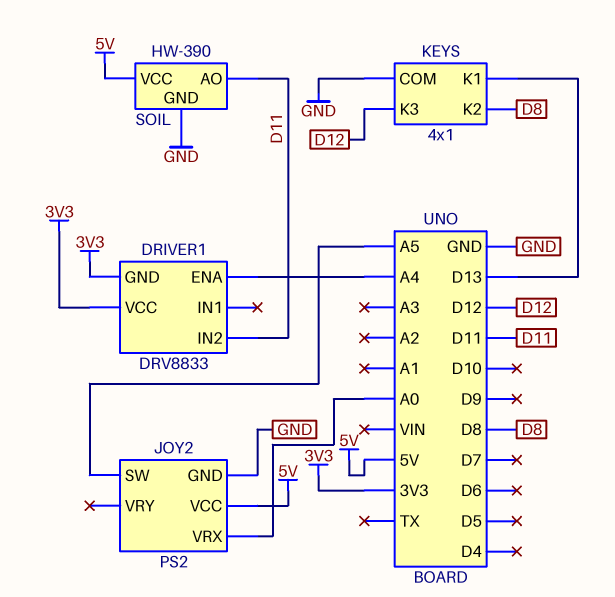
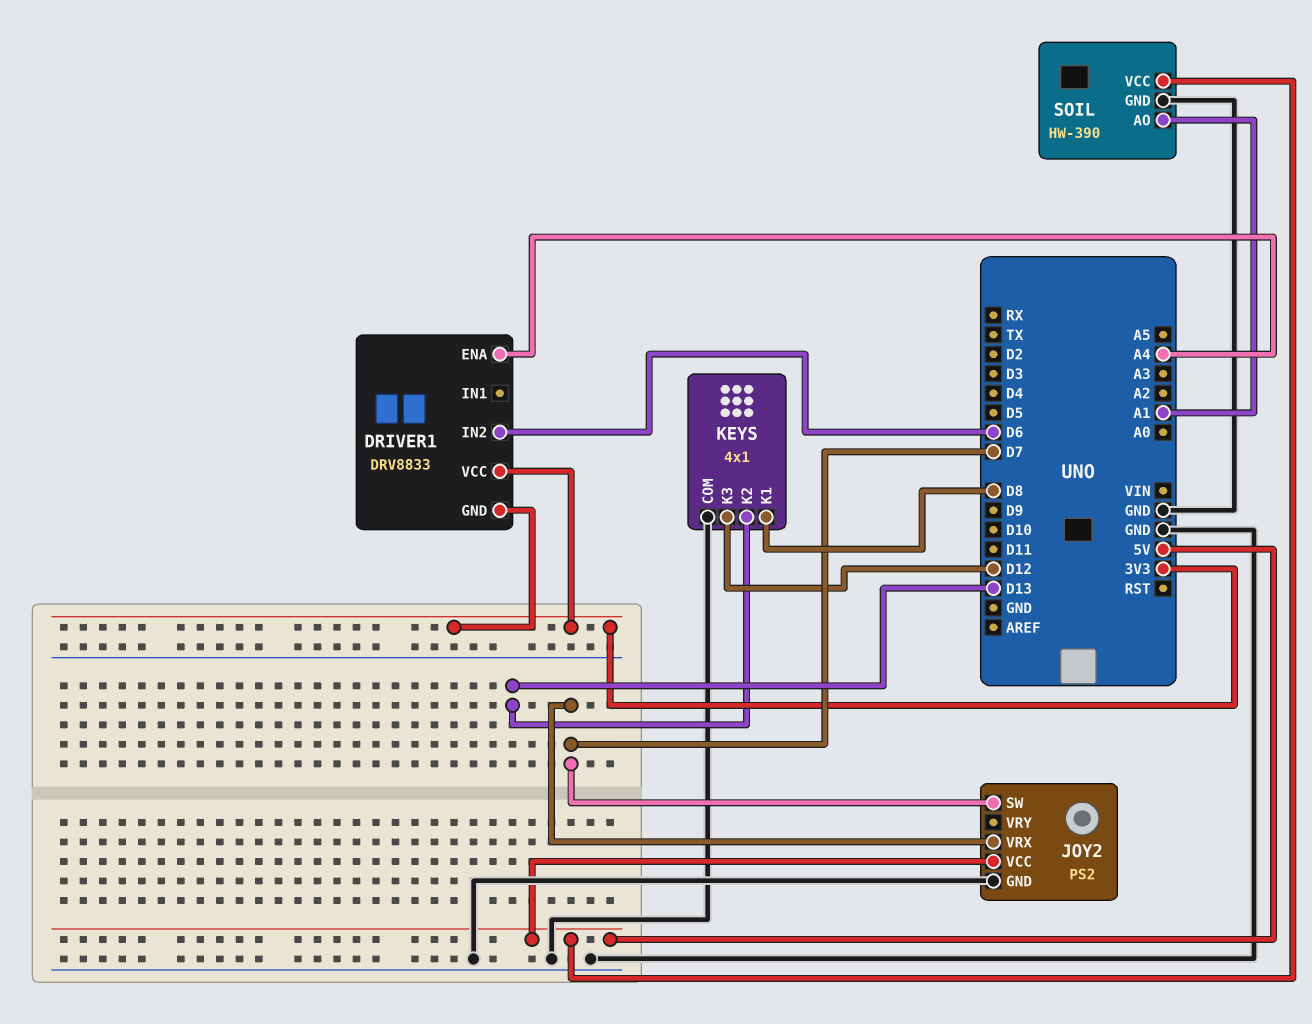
DRIVER1 pin IN2: D11 -> D6
JOY2 pin SW: A5 -> D7
JOY2 pin VRX: A0 -> D7
KEYS pin K1: D13 -> D8
KEYS pin K2: D8 -> D13
SOIL pin AO: D11 -> A1

